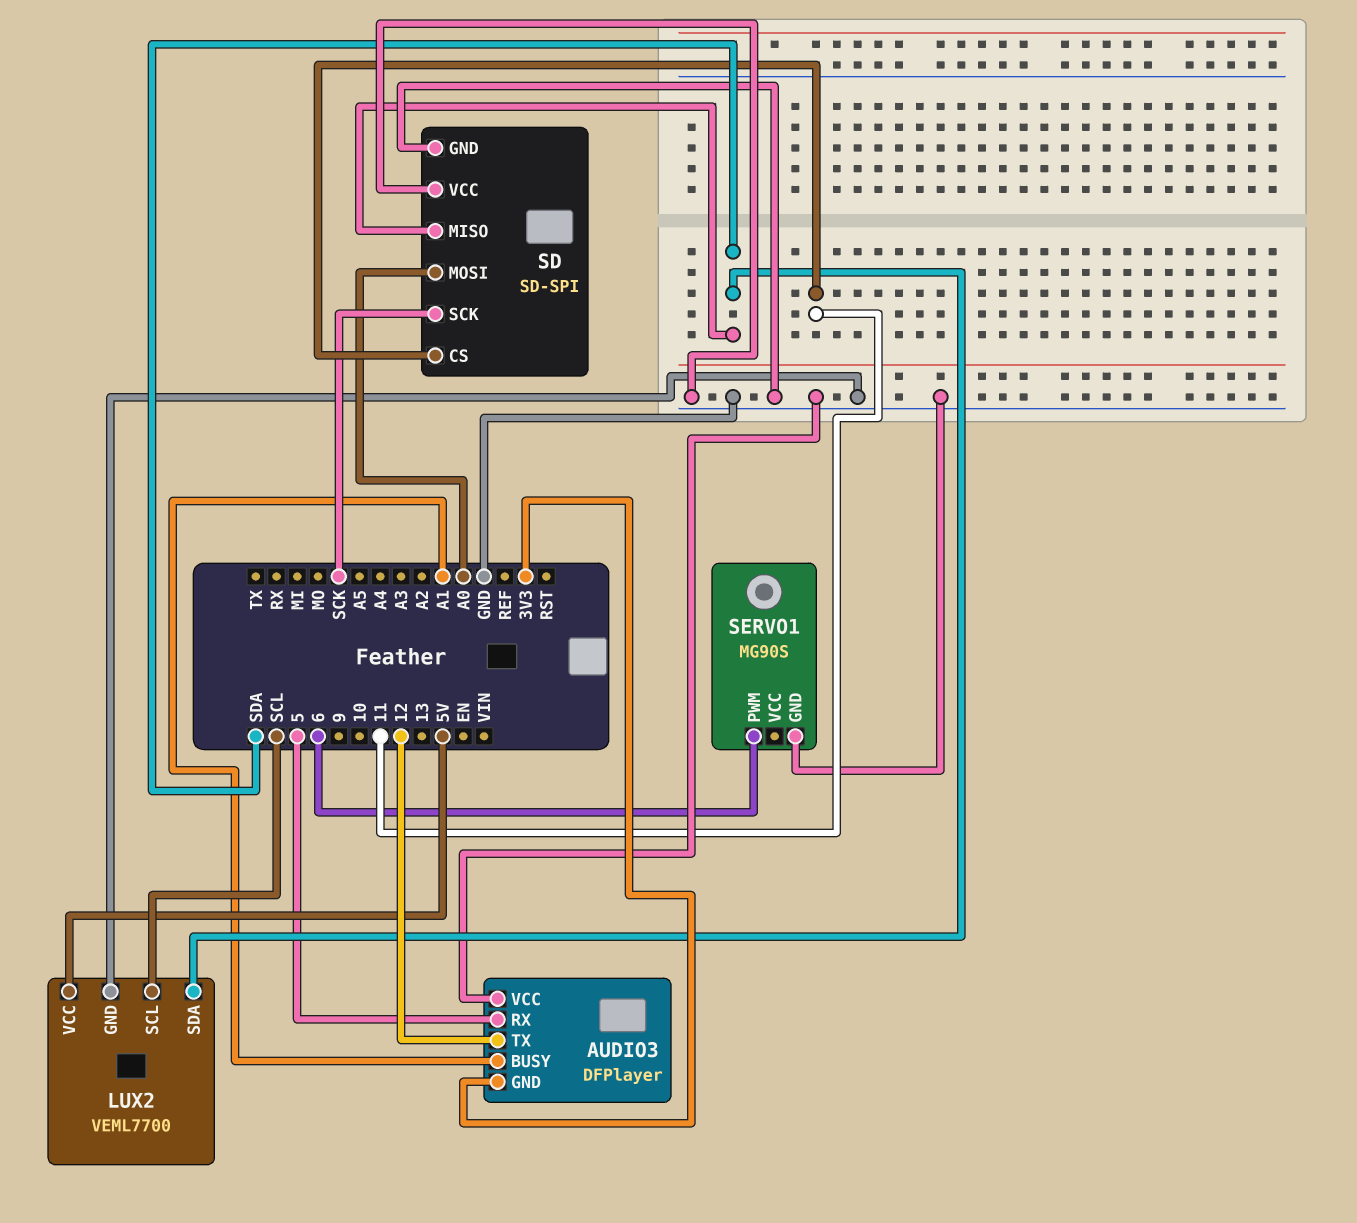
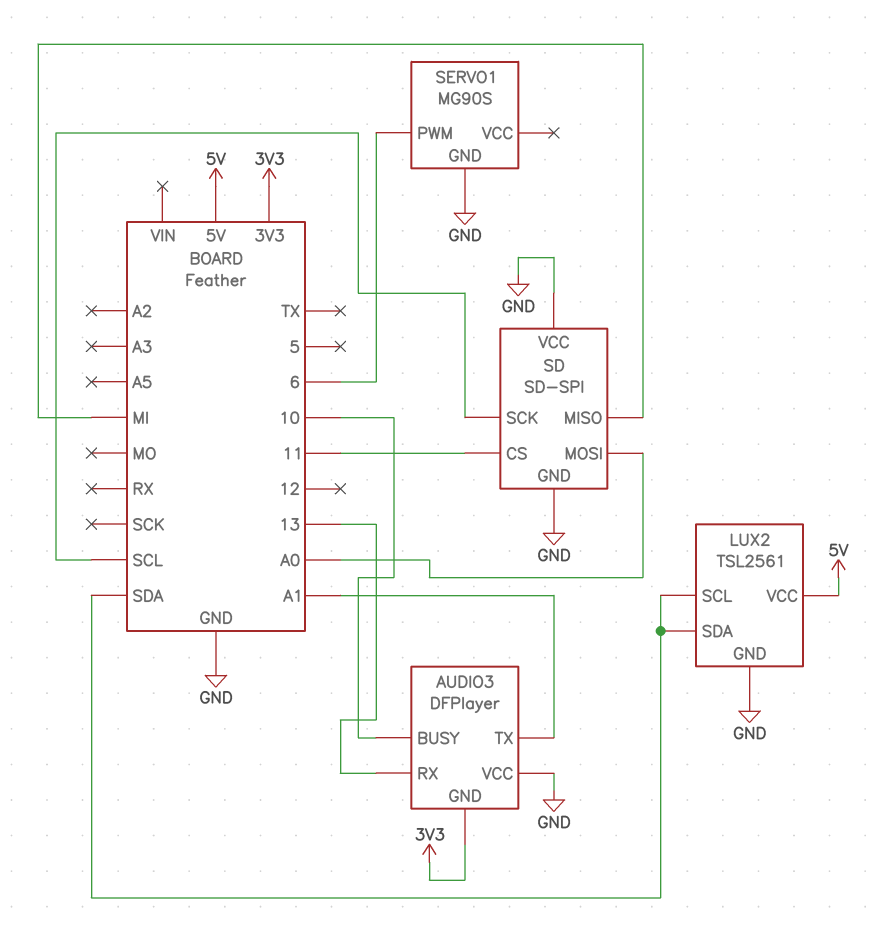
AUDIO3 pin BUSY: A1 -> 10
AUDIO3 pin RX: 5 -> 13
AUDIO3 pin TX: 12 -> A1
LUX2: VEML7700 -> TSL2561
LUX2 pin SCL: SCL -> SDA
SD pin MISO: SDA -> MI
SD pin SCK: SCK -> SCL

